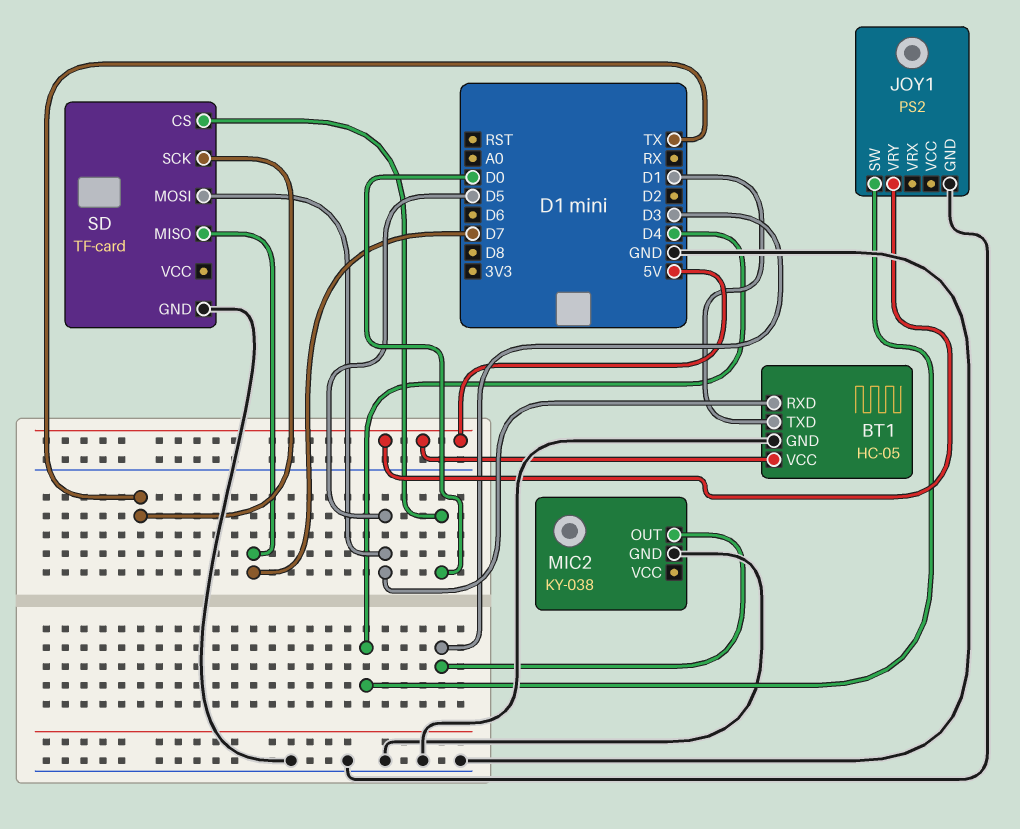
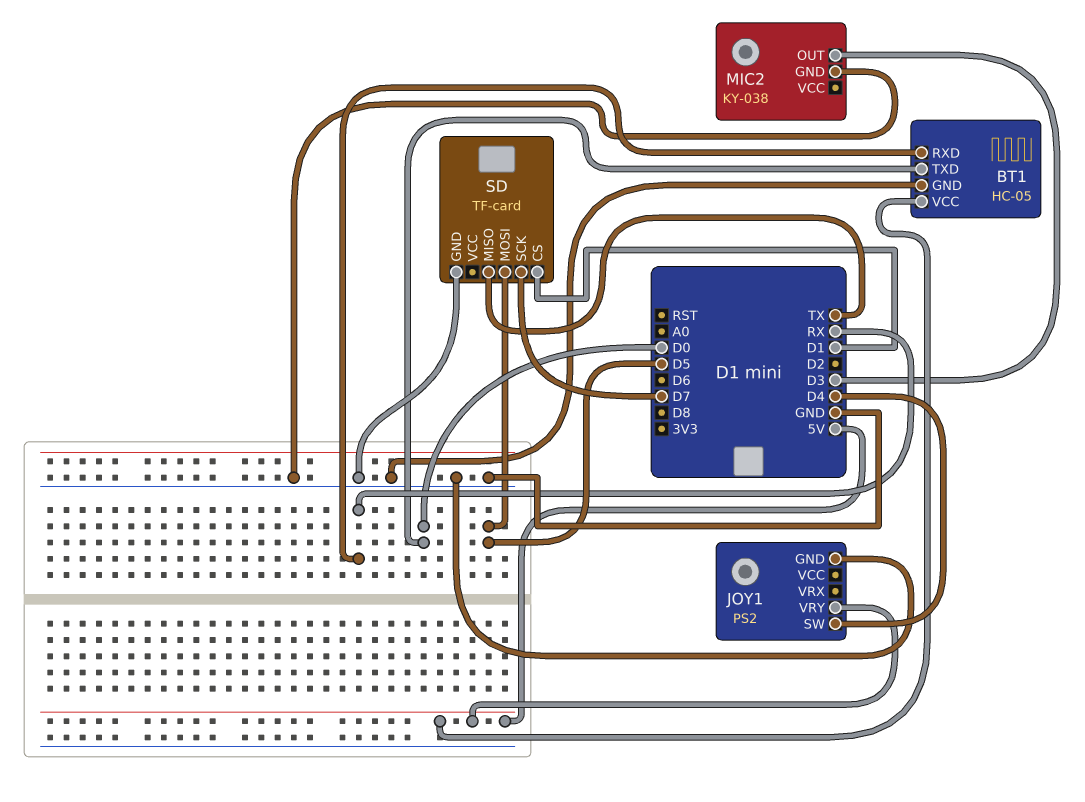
BT1 pin RXD: D5 -> RX
BT1 pin TXD: D1 -> D0
SD pin CS: D0 -> D1
SD pin MISO: D7 -> TX
SD pin SCK: TX -> D7

